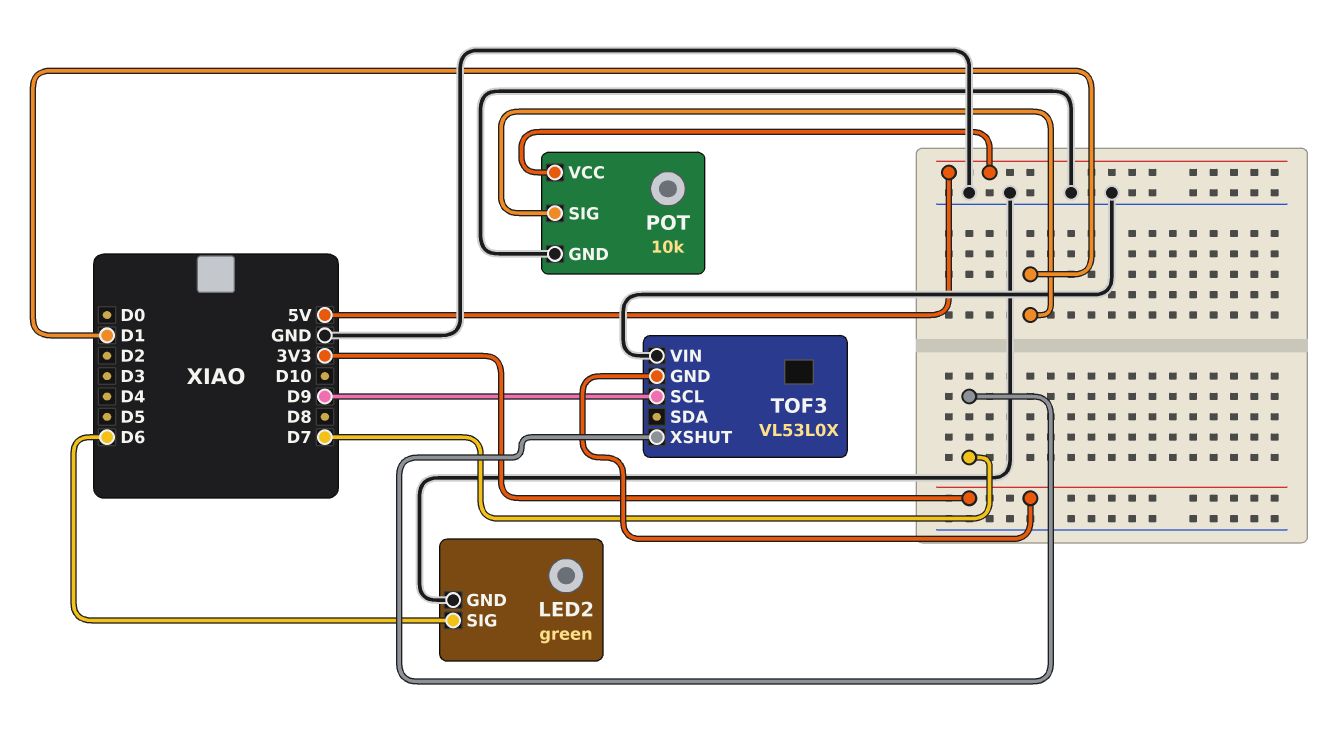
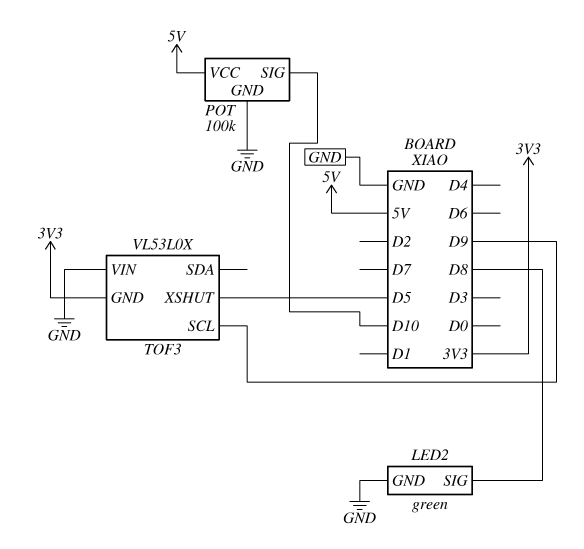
LED2 pin SIG: D6 -> D8
POT: 10k -> 100k
POT pin SIG: D1 -> D10
TOF3 pin XSHUT: D7 -> D5

